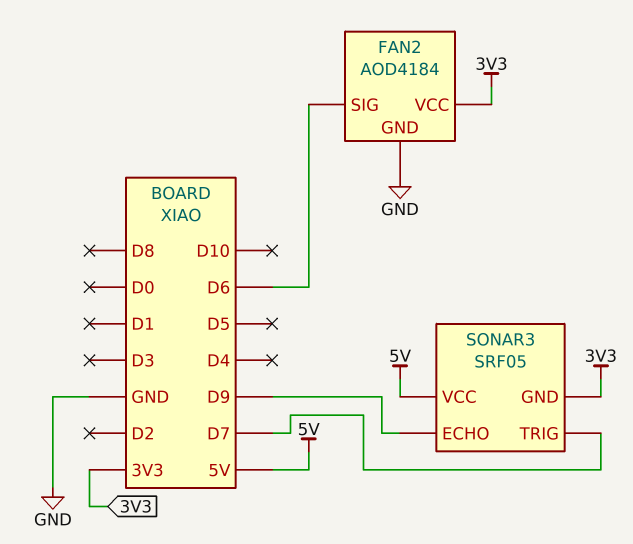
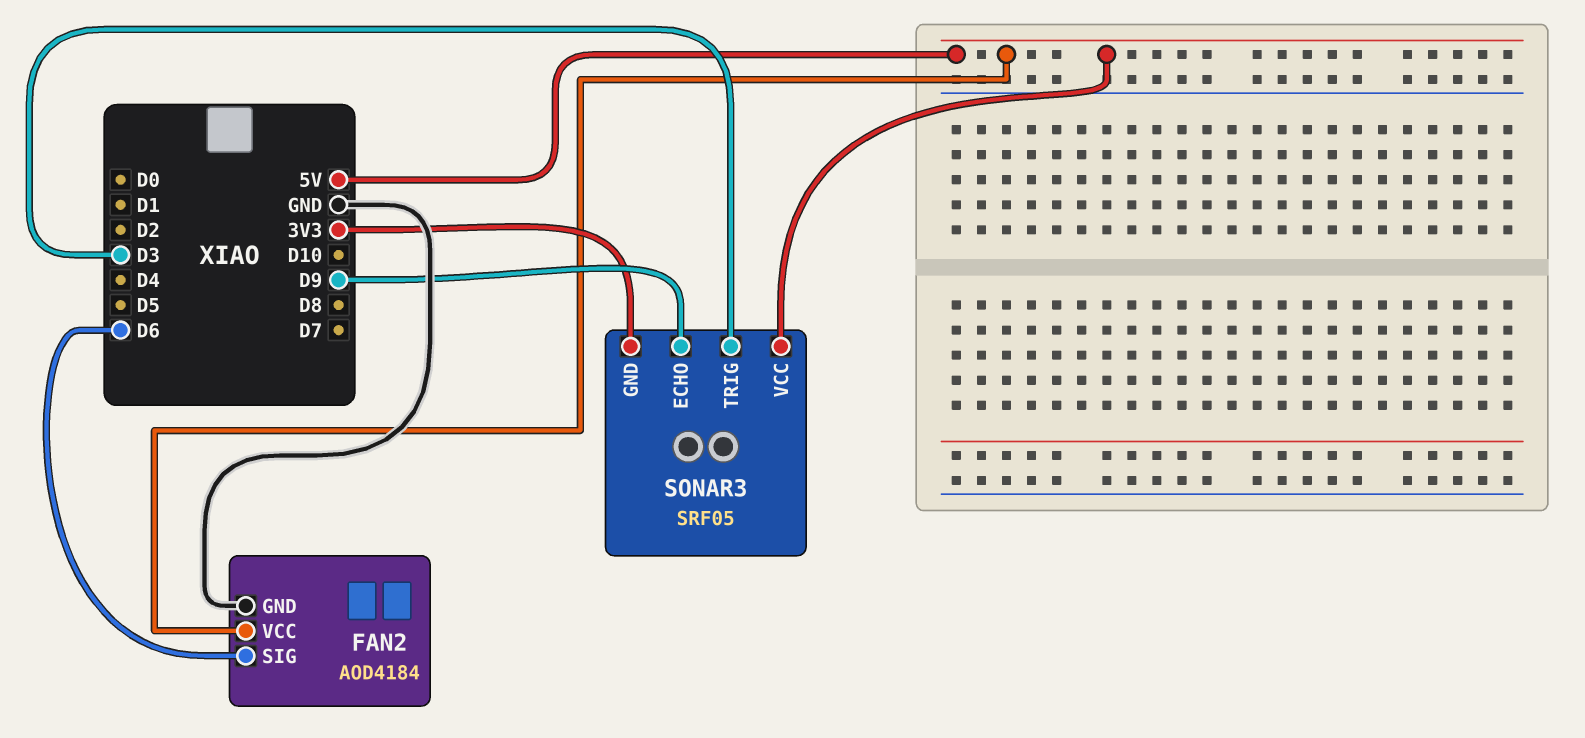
FAN2 pin VCC: 3V3 -> 5V
SONAR3 pin TRIG: D7 -> D3

